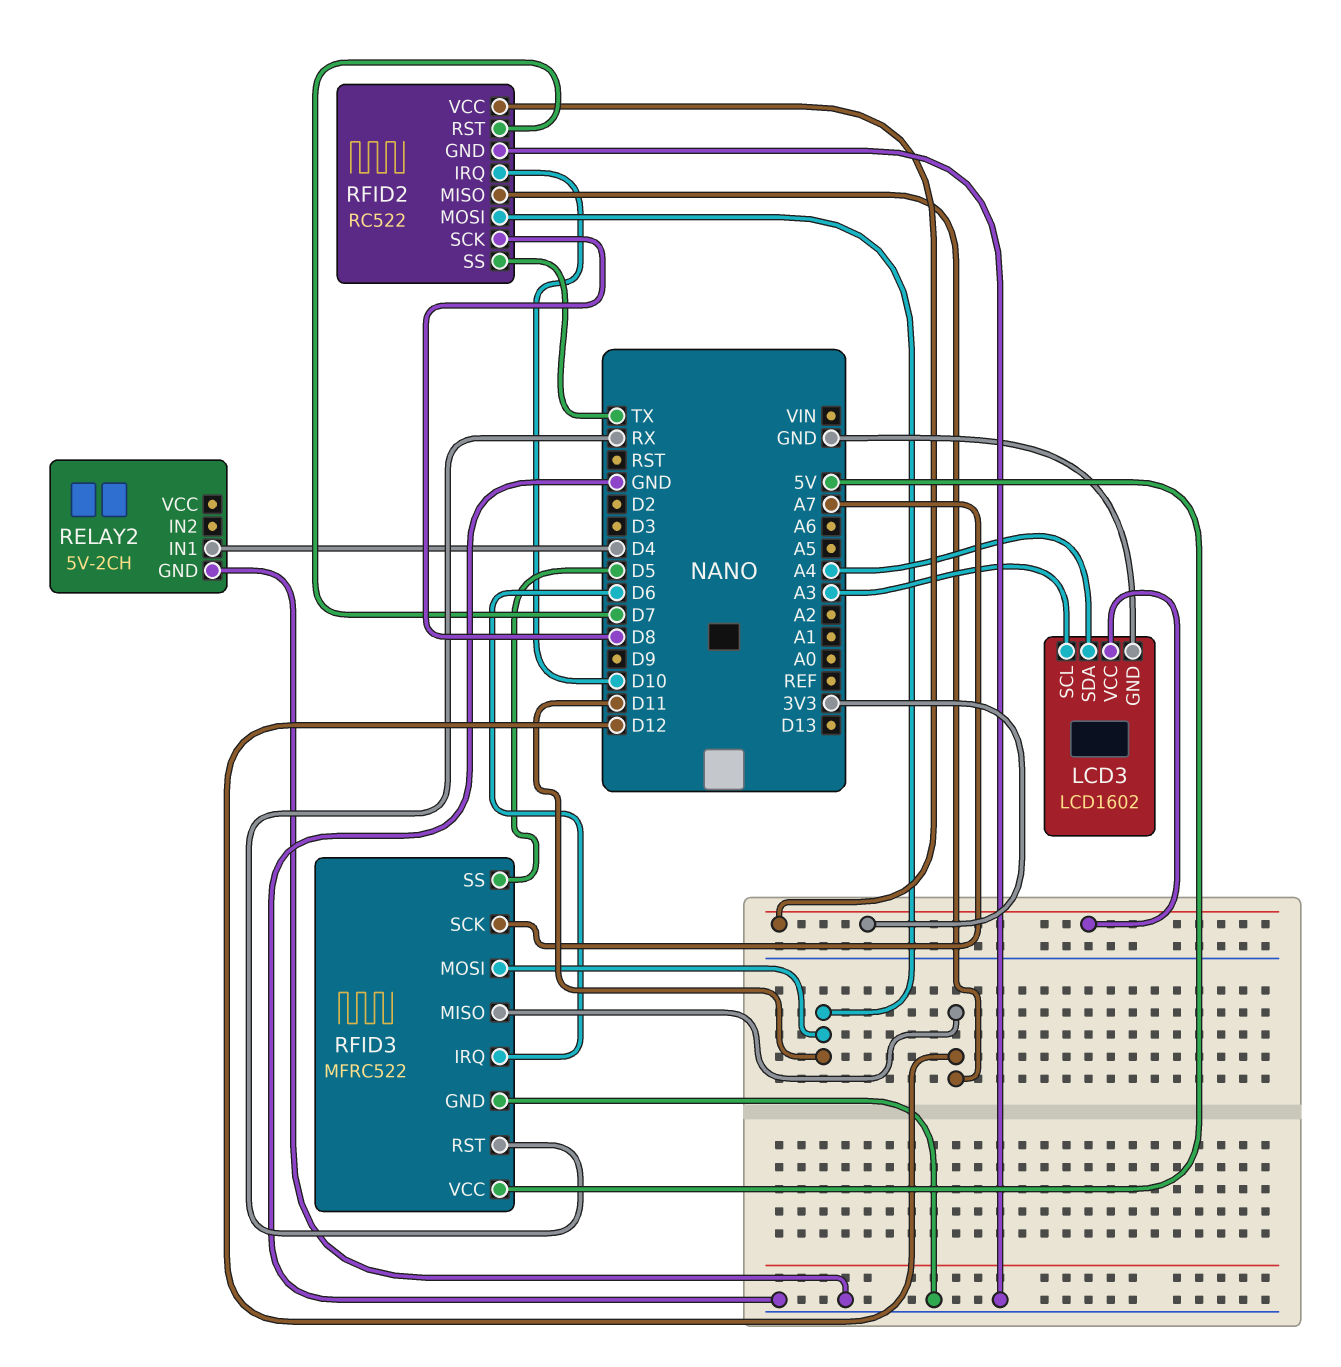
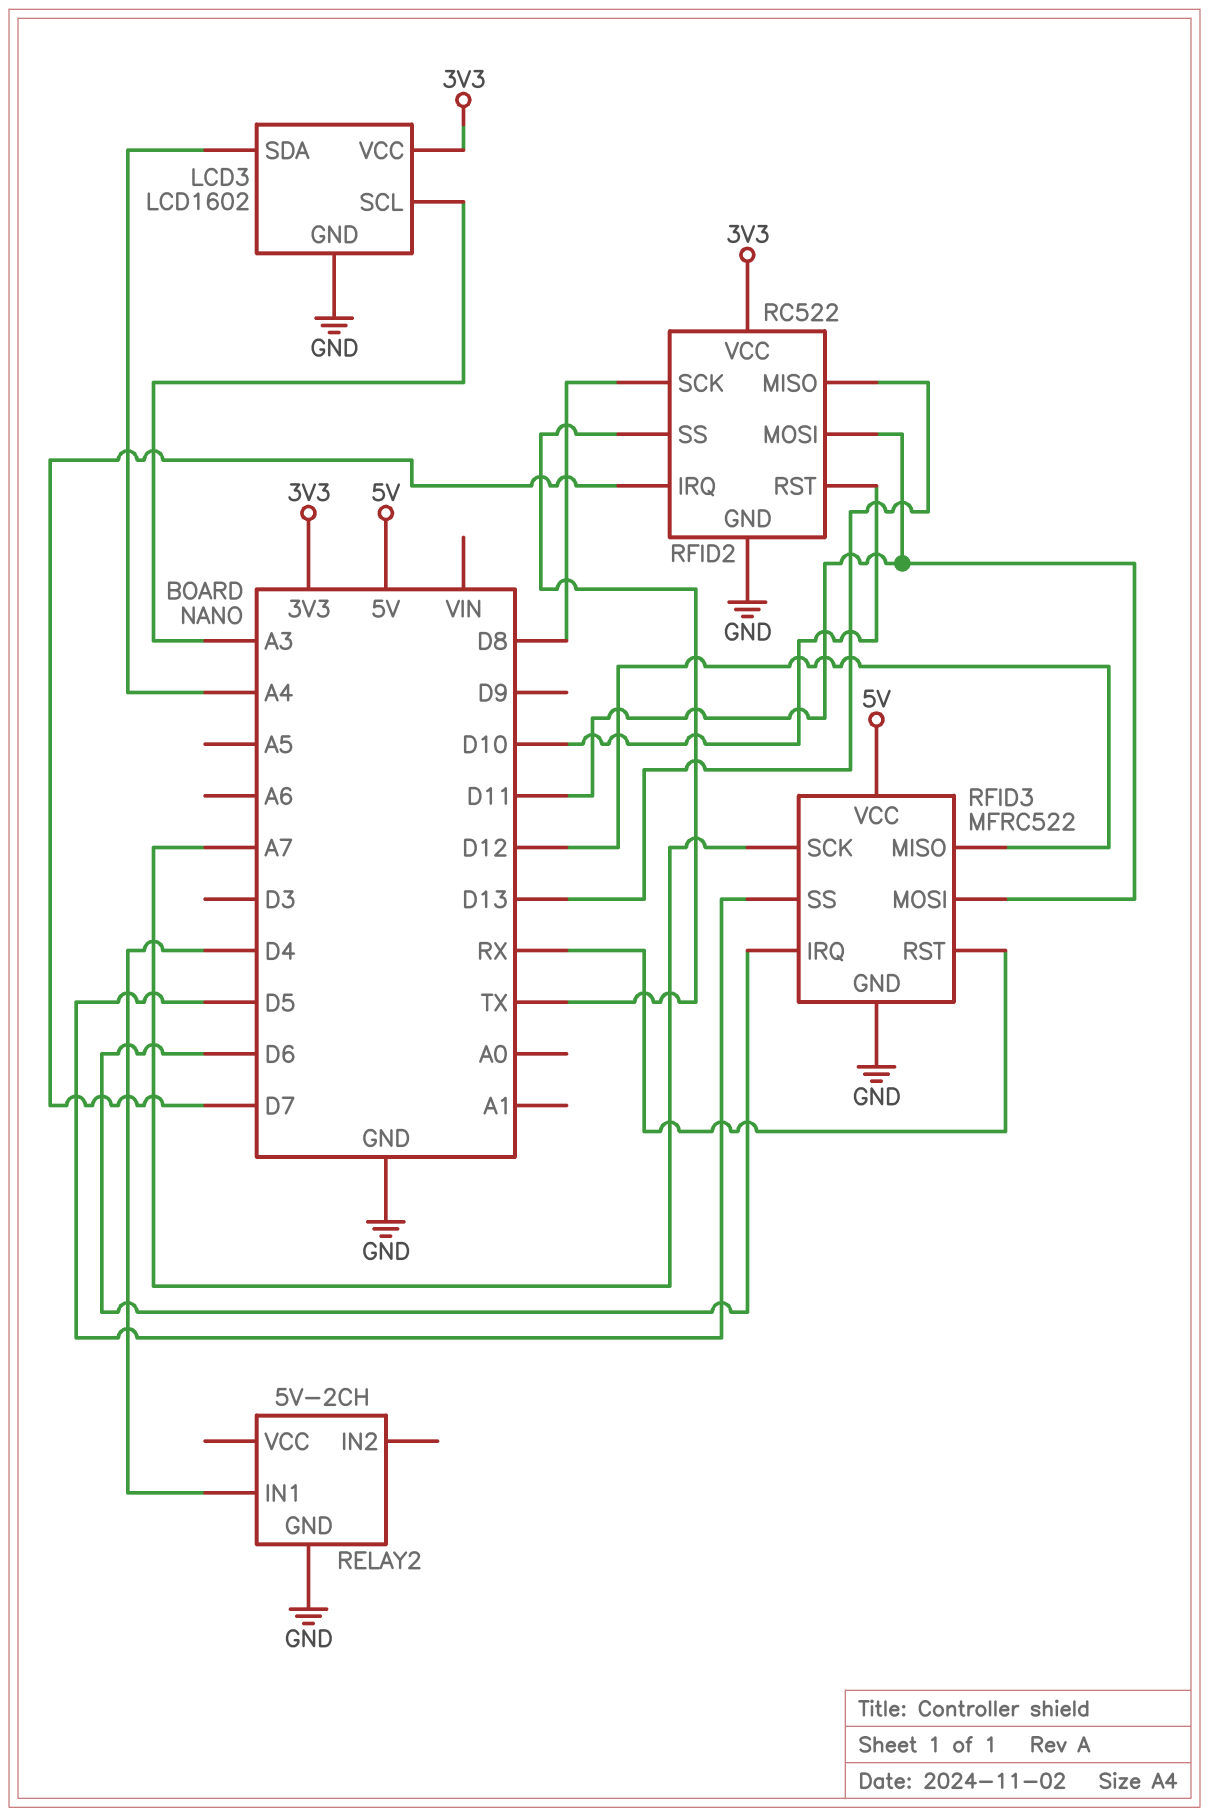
RFID2 pin IRQ: D10 -> D7
RFID2 pin MISO: D12 -> D13
RFID2 pin RST: D7 -> D10

